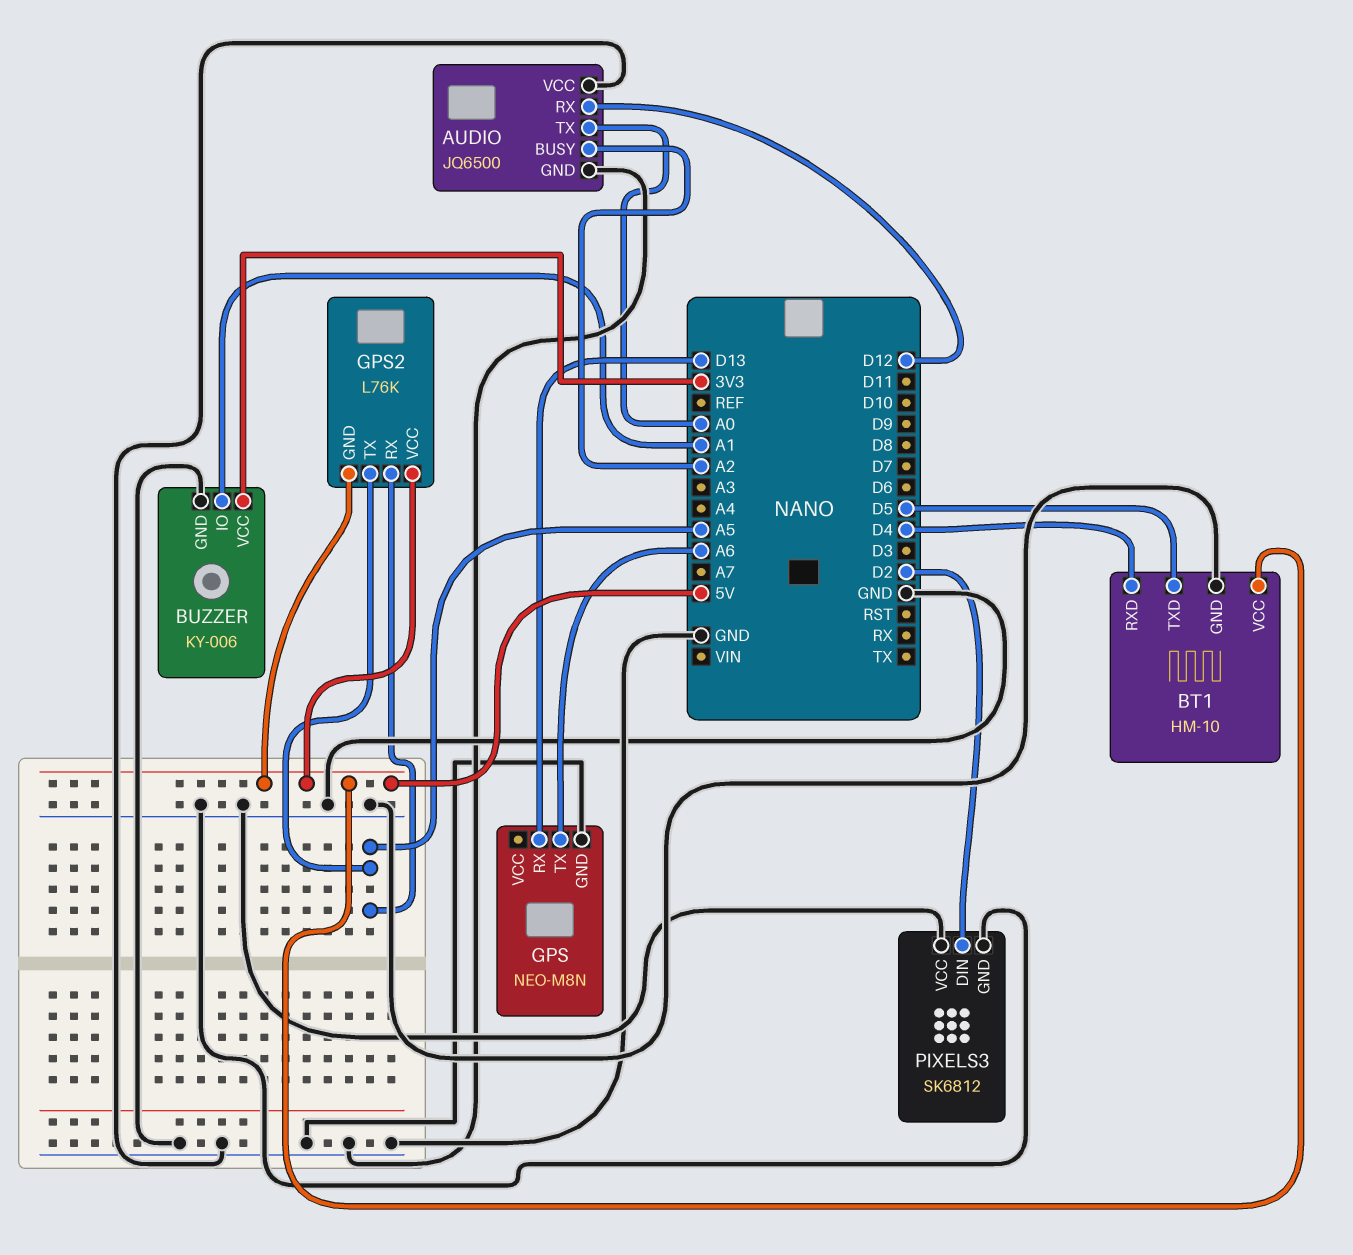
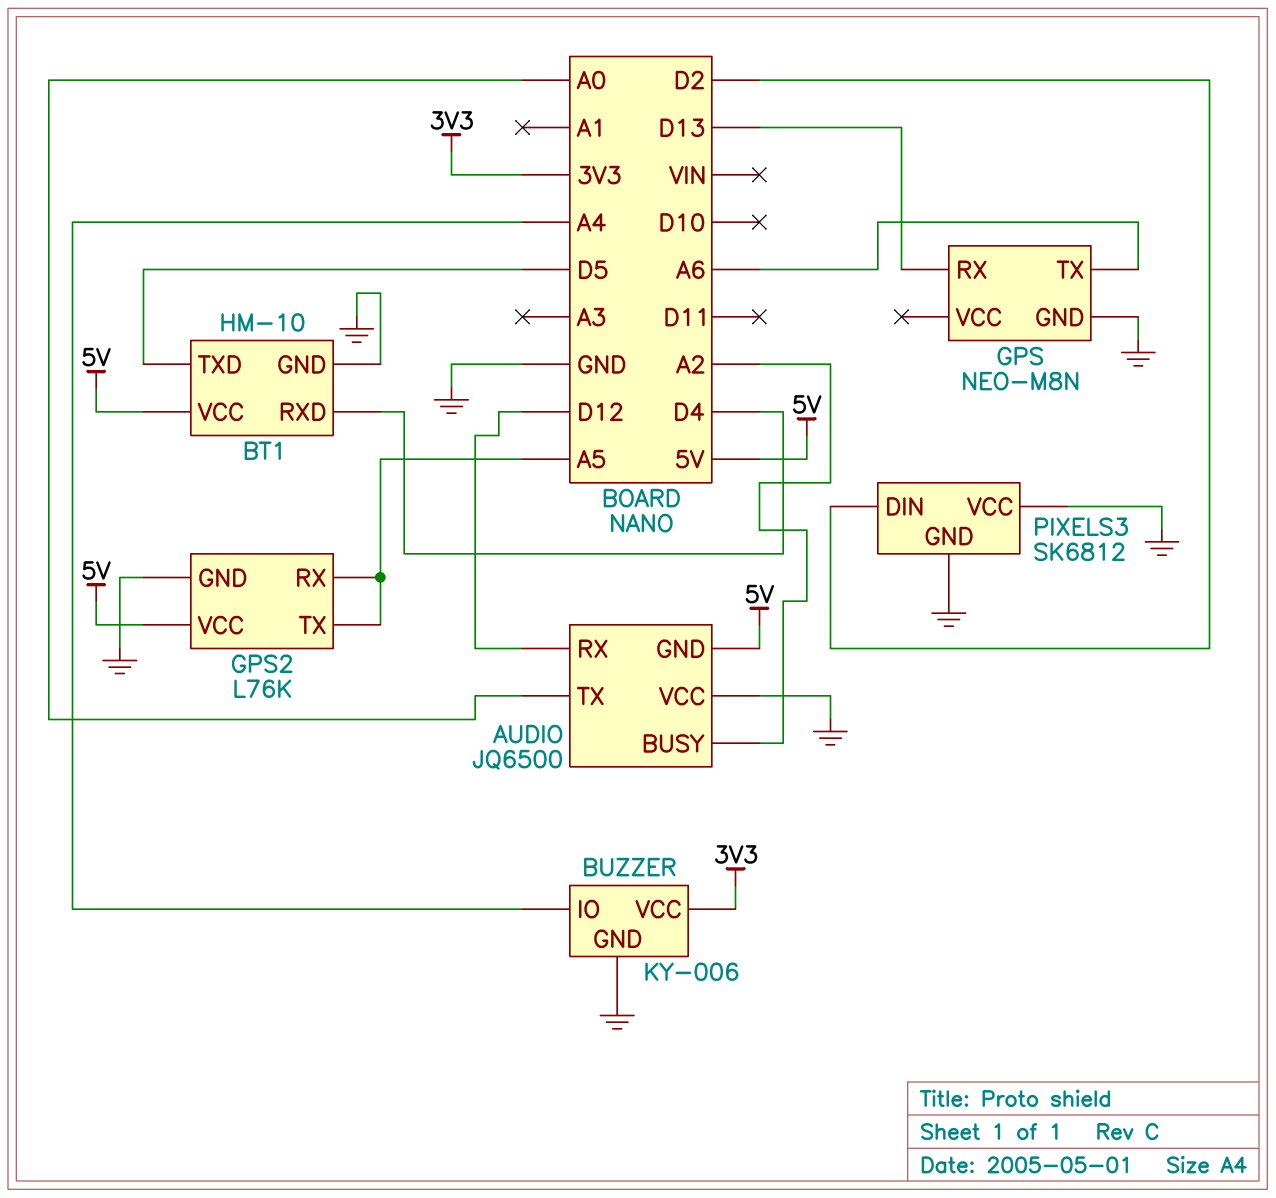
AUDIO pin GND: GND -> 5V
BUZZER pin IO: A1 -> A4
GPS2 pin GND: 5V -> GND

